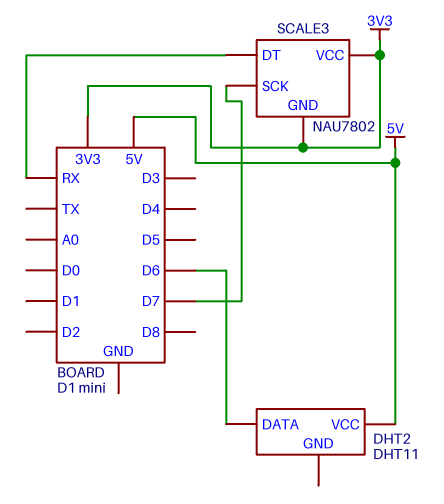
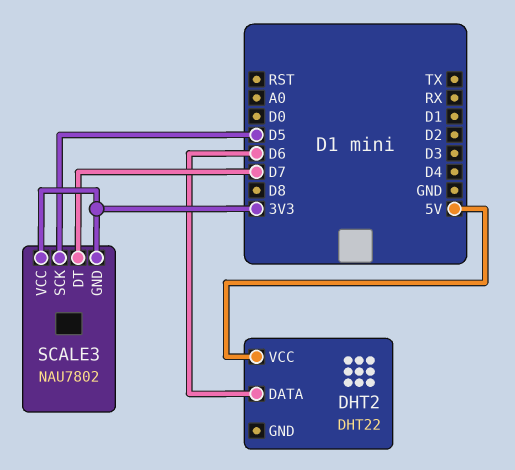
DHT2: DHT11 -> DHT22
SCALE3 pin DT: RX -> D7
SCALE3 pin SCK: D7 -> D5

